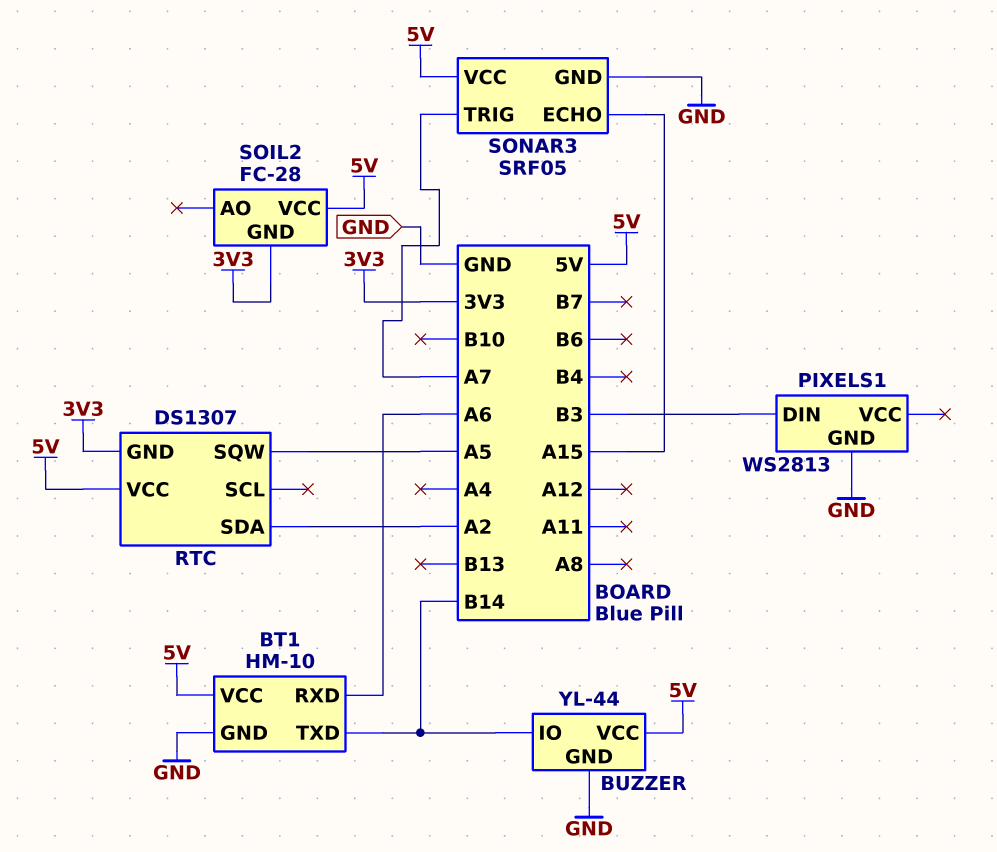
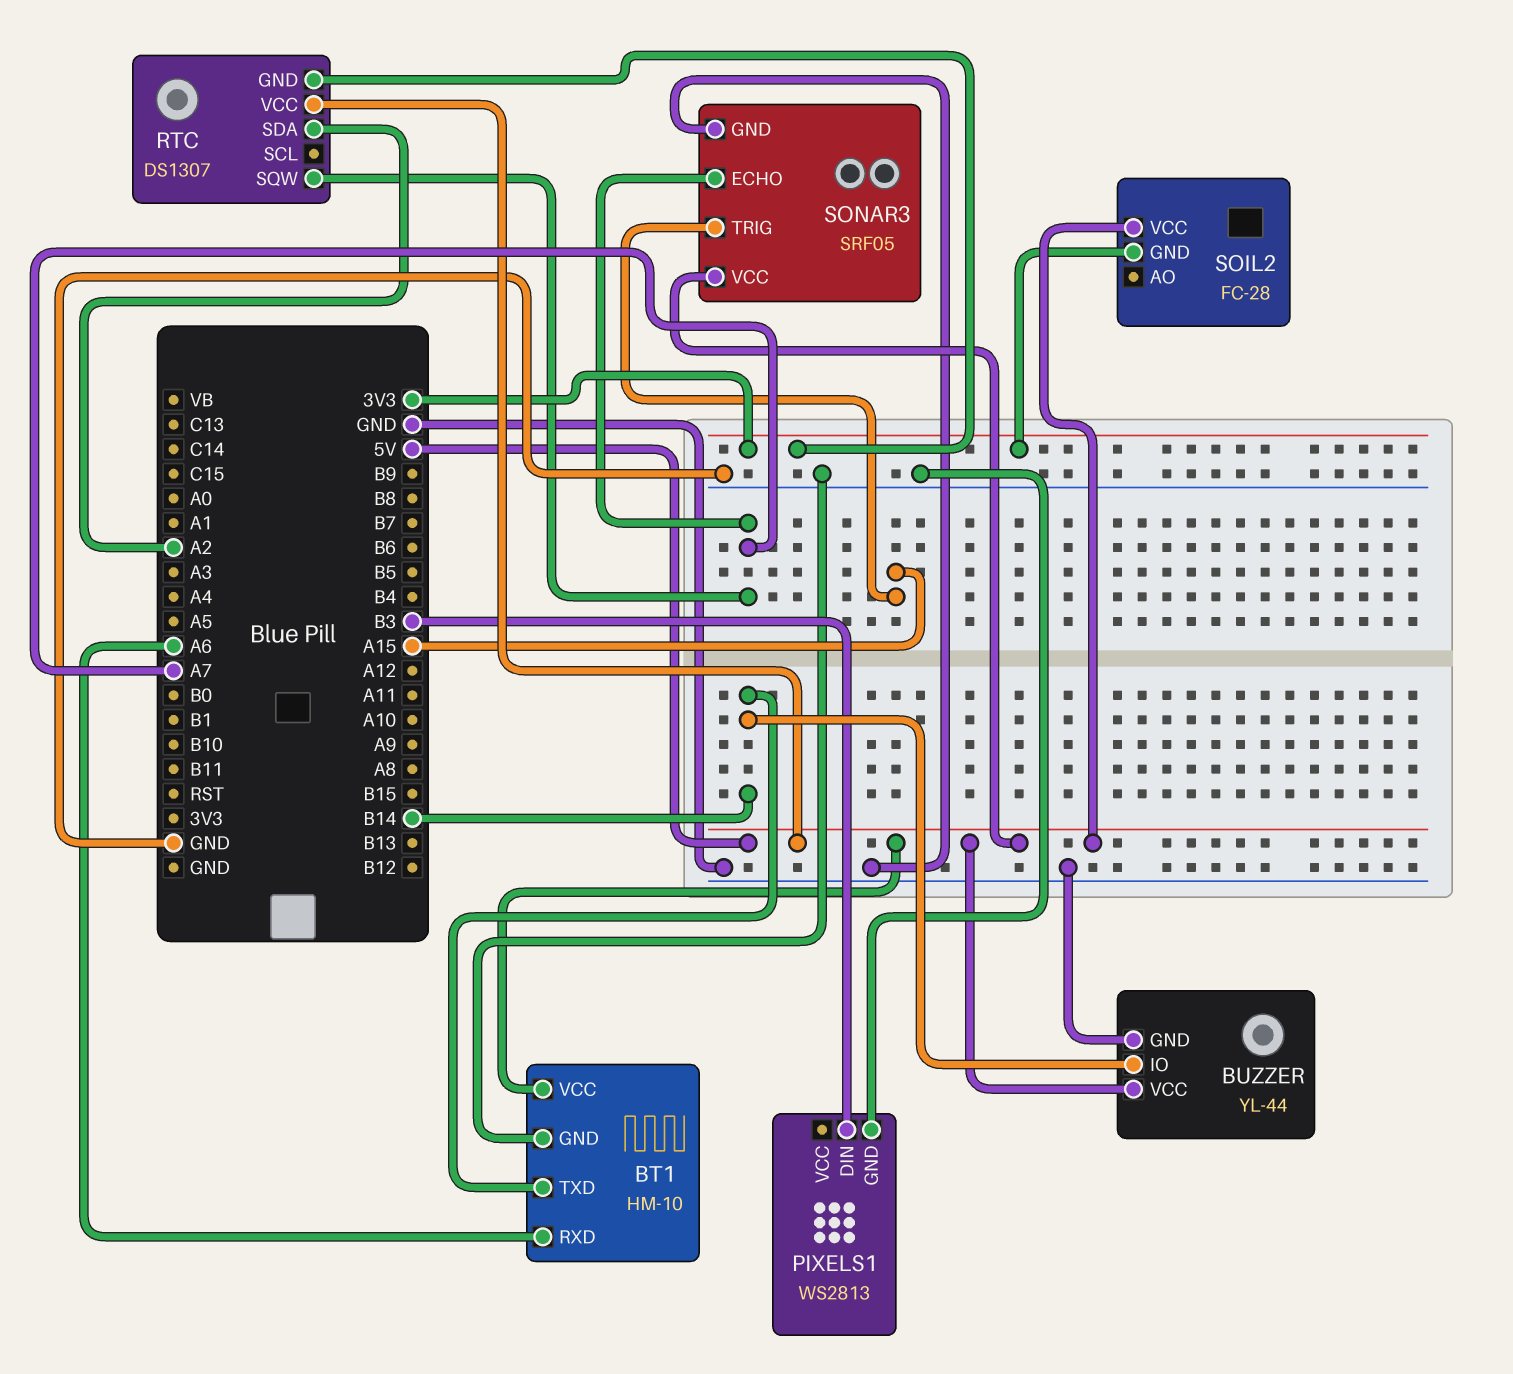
RTC pin SQW: A5 -> A7
SONAR3 pin ECHO: A15 -> A7
SONAR3 pin TRIG: A7 -> A15

